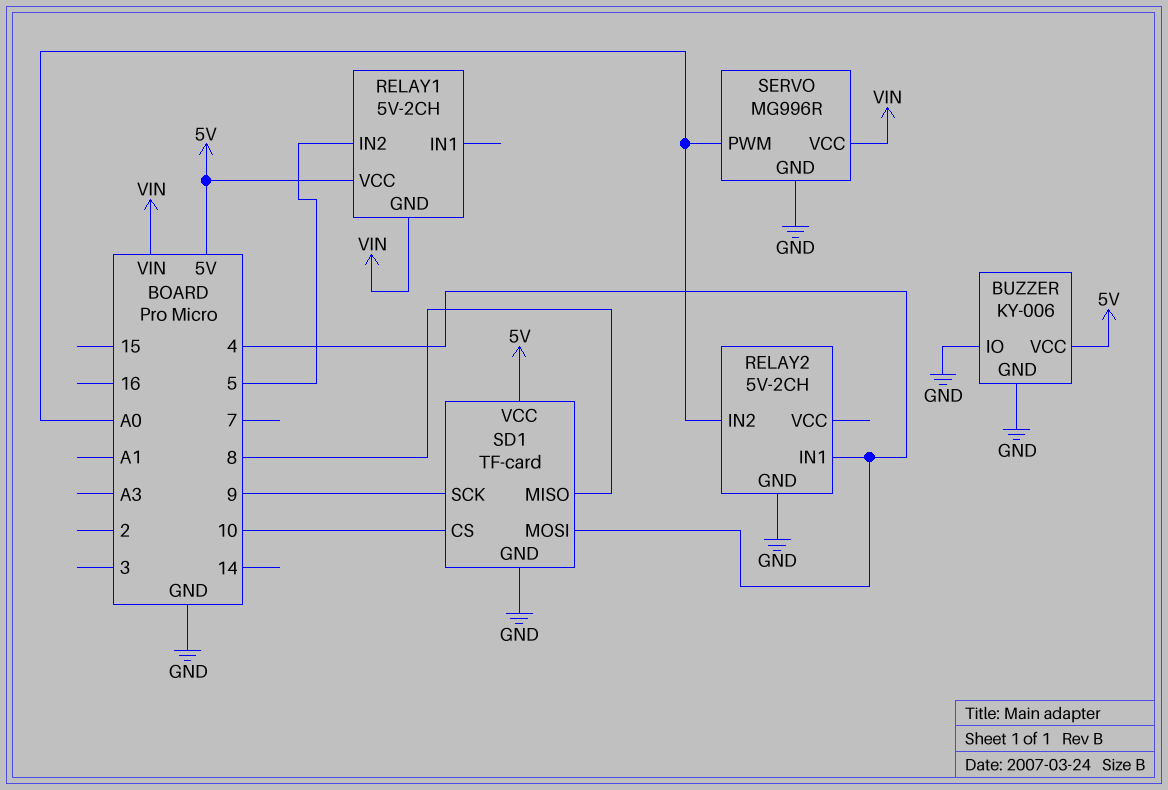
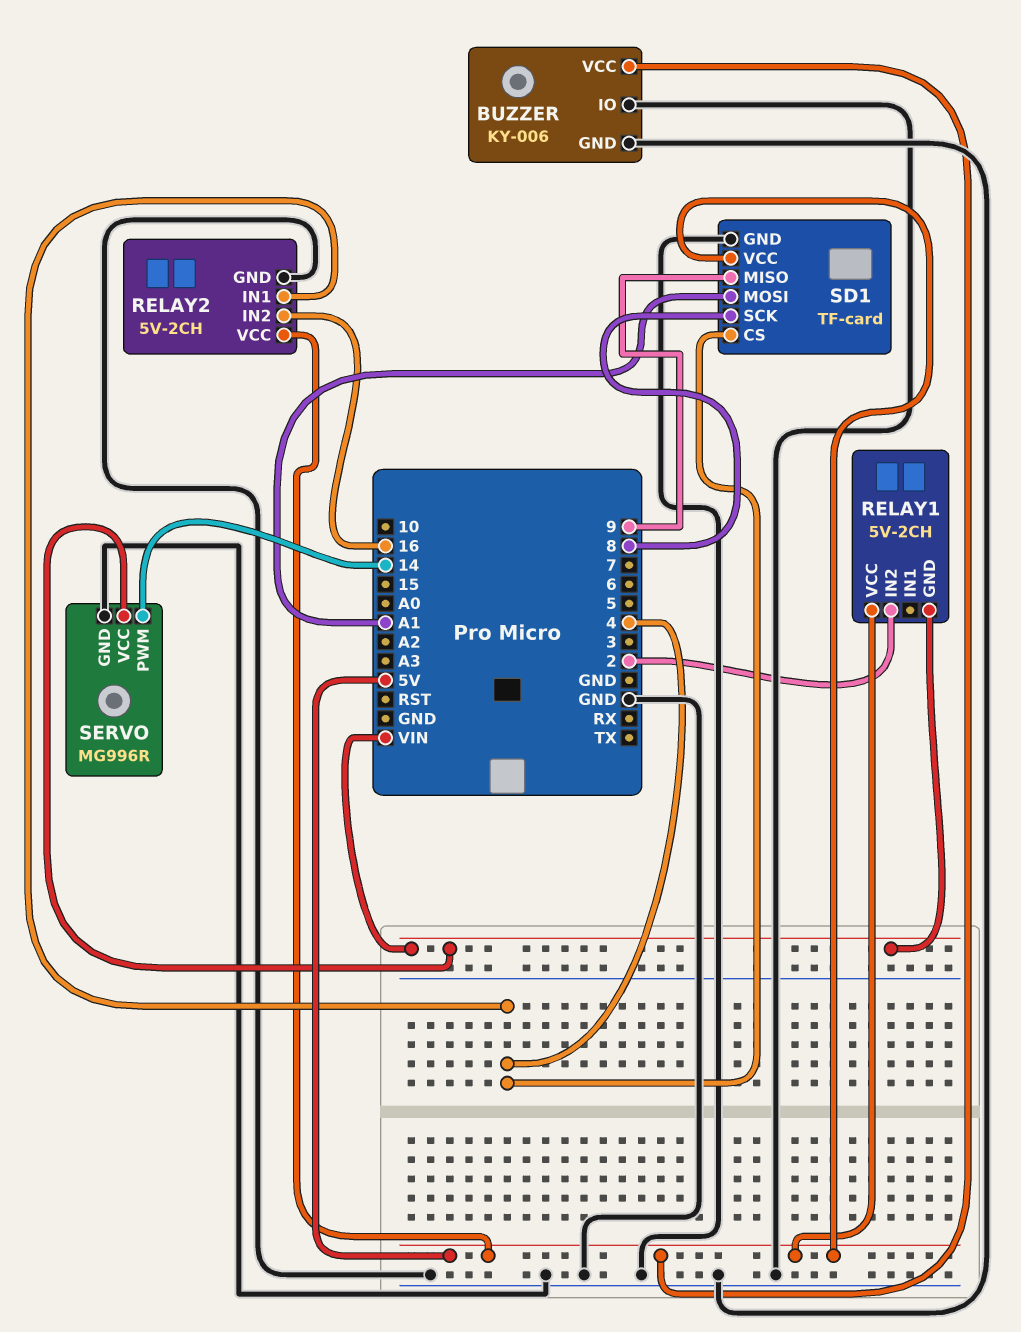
RELAY1 pin IN2: 5 -> 2
RELAY2 pin IN2: A0 -> 16
RELAY2 pin VCC: none -> 5V
SD1 pin CS: 10 -> 4
SD1 pin MISO: 8 -> 9
SD1 pin MOSI: 4 -> A1
SD1 pin SCK: 9 -> 8
SERVO pin PWM: A0 -> 14

